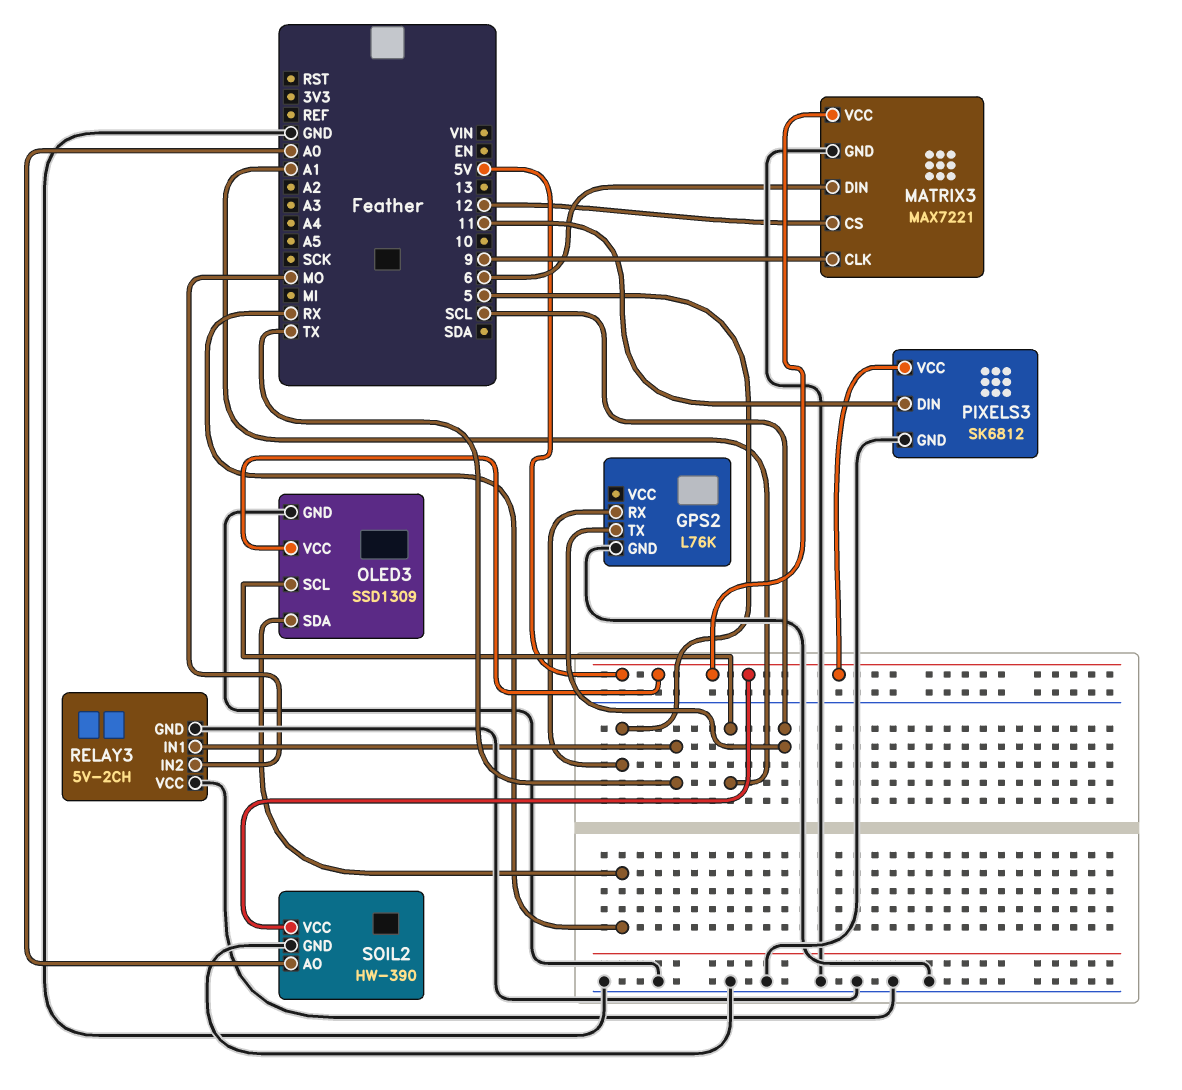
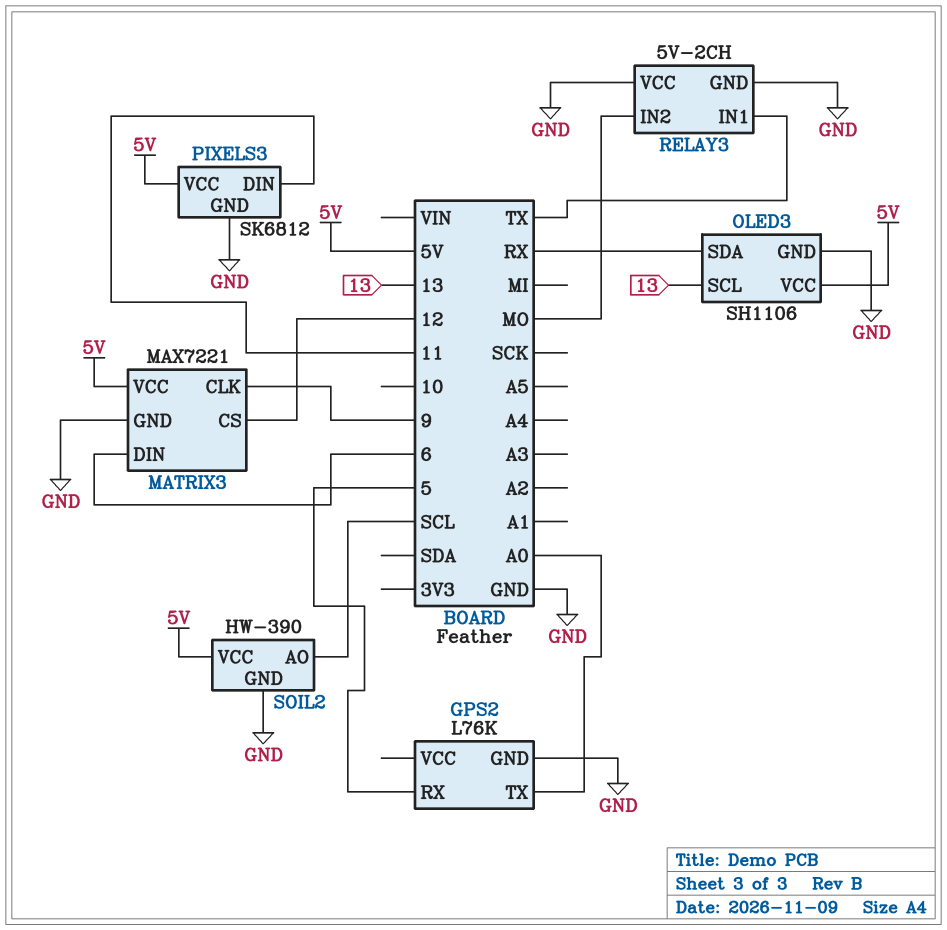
GPS2 pin TX: SCL -> A0
OLED3: SSD1309 -> SH1106
OLED3 pin SCL: A1 -> 13
SOIL2 pin AO: A0 -> SCL

